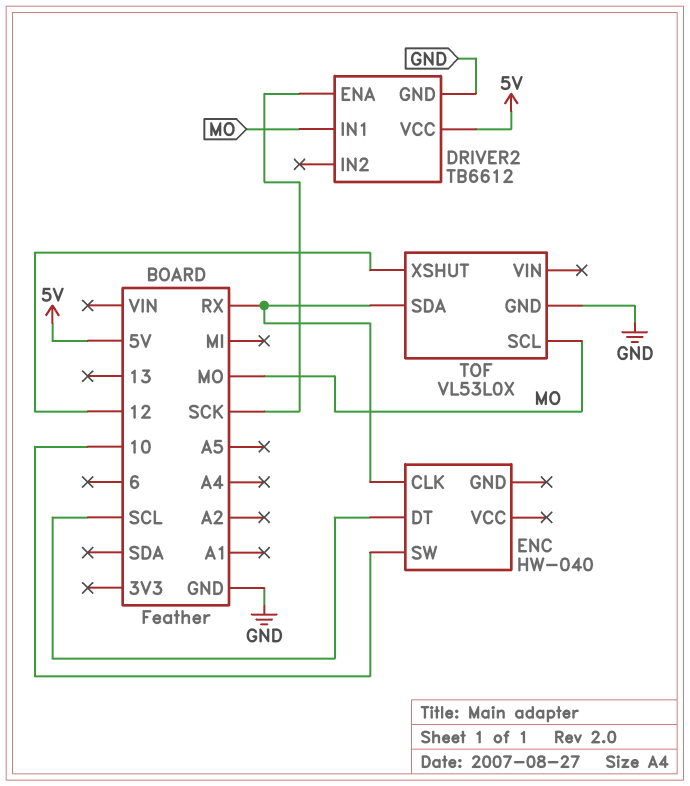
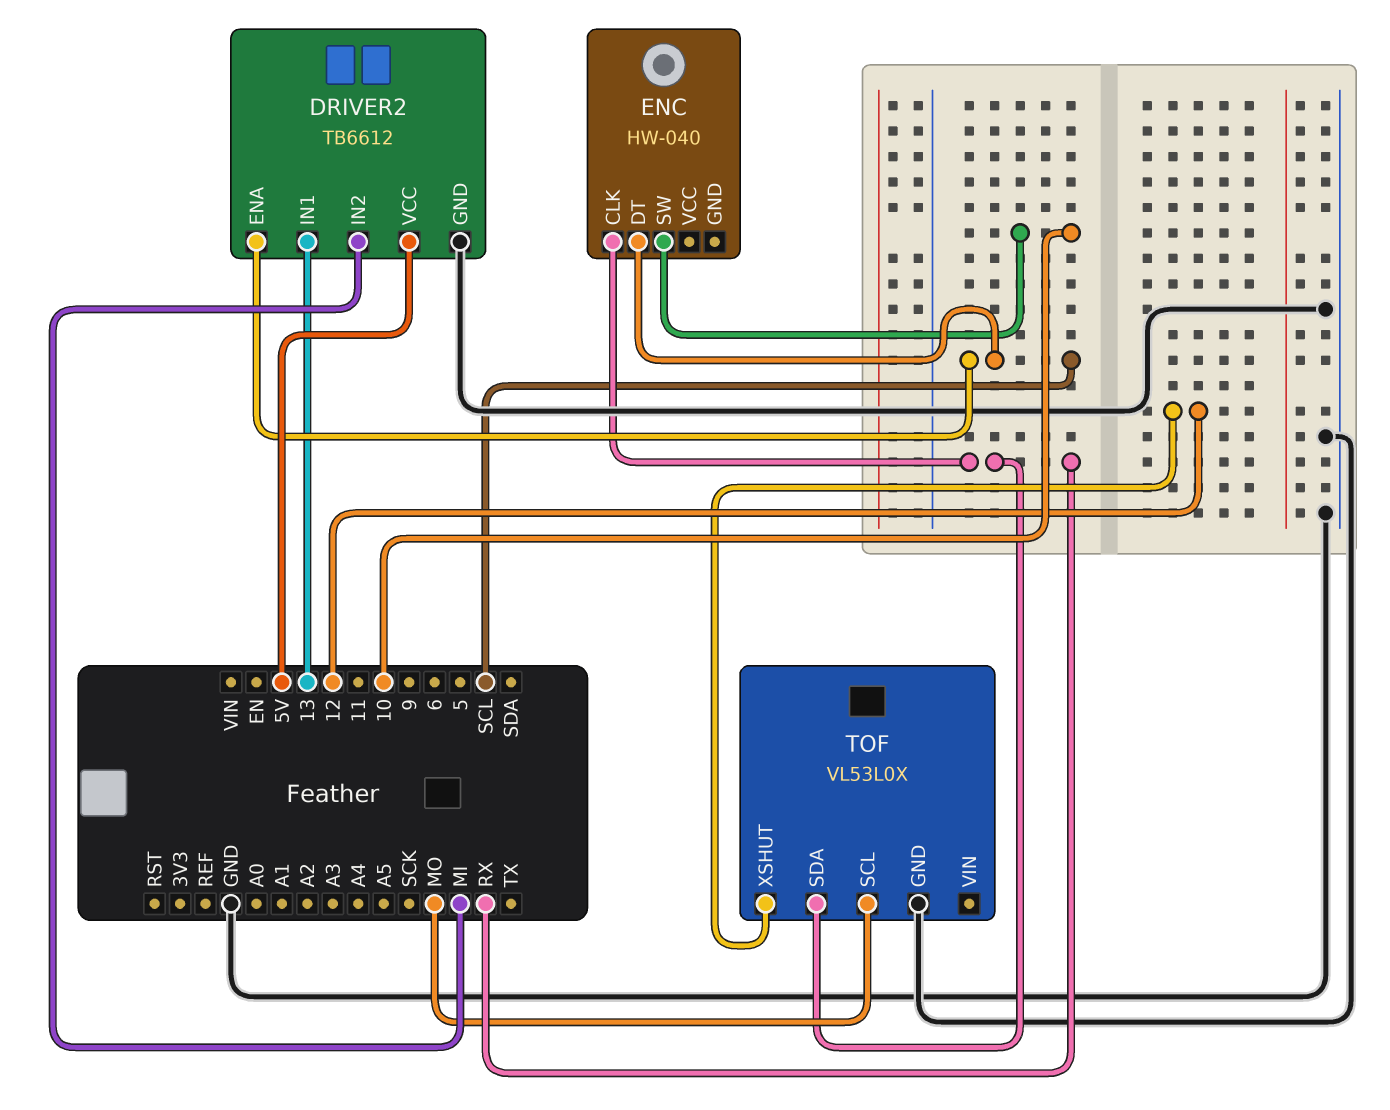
DRIVER2 pin ENA: SCK -> SCL
DRIVER2 pin IN1: MO -> 13
DRIVER2 pin IN2: none -> MI

